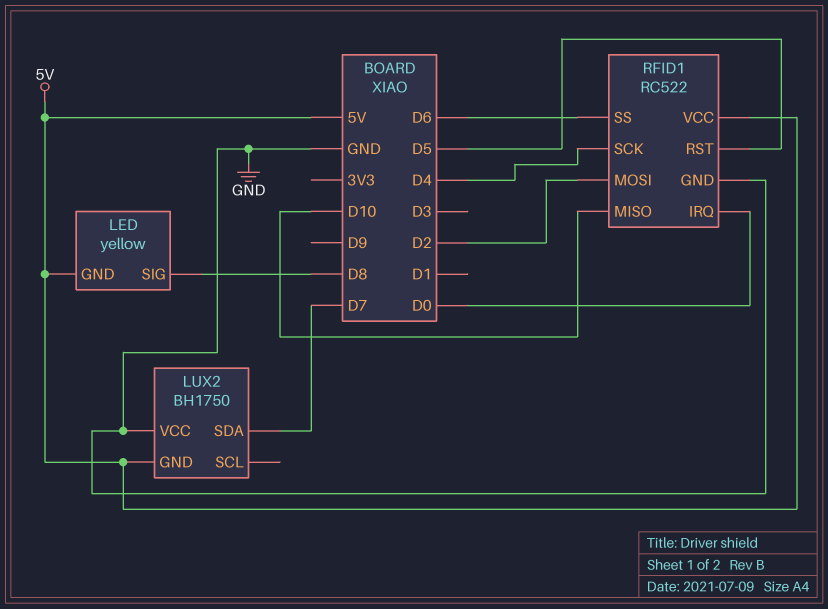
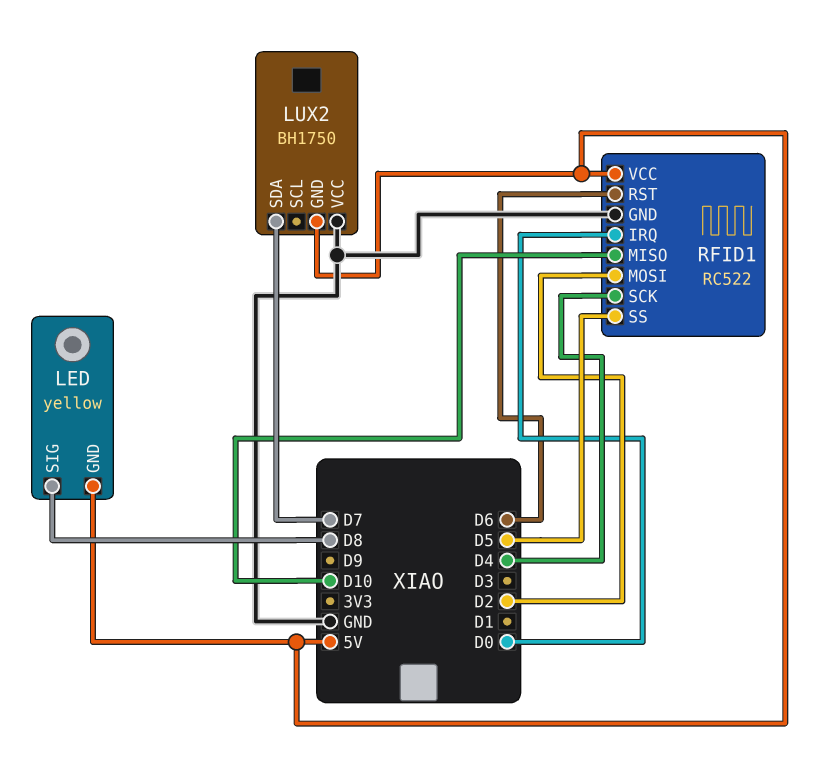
RFID1 pin RST: D5 -> D6
RFID1 pin SS: D6 -> D5

